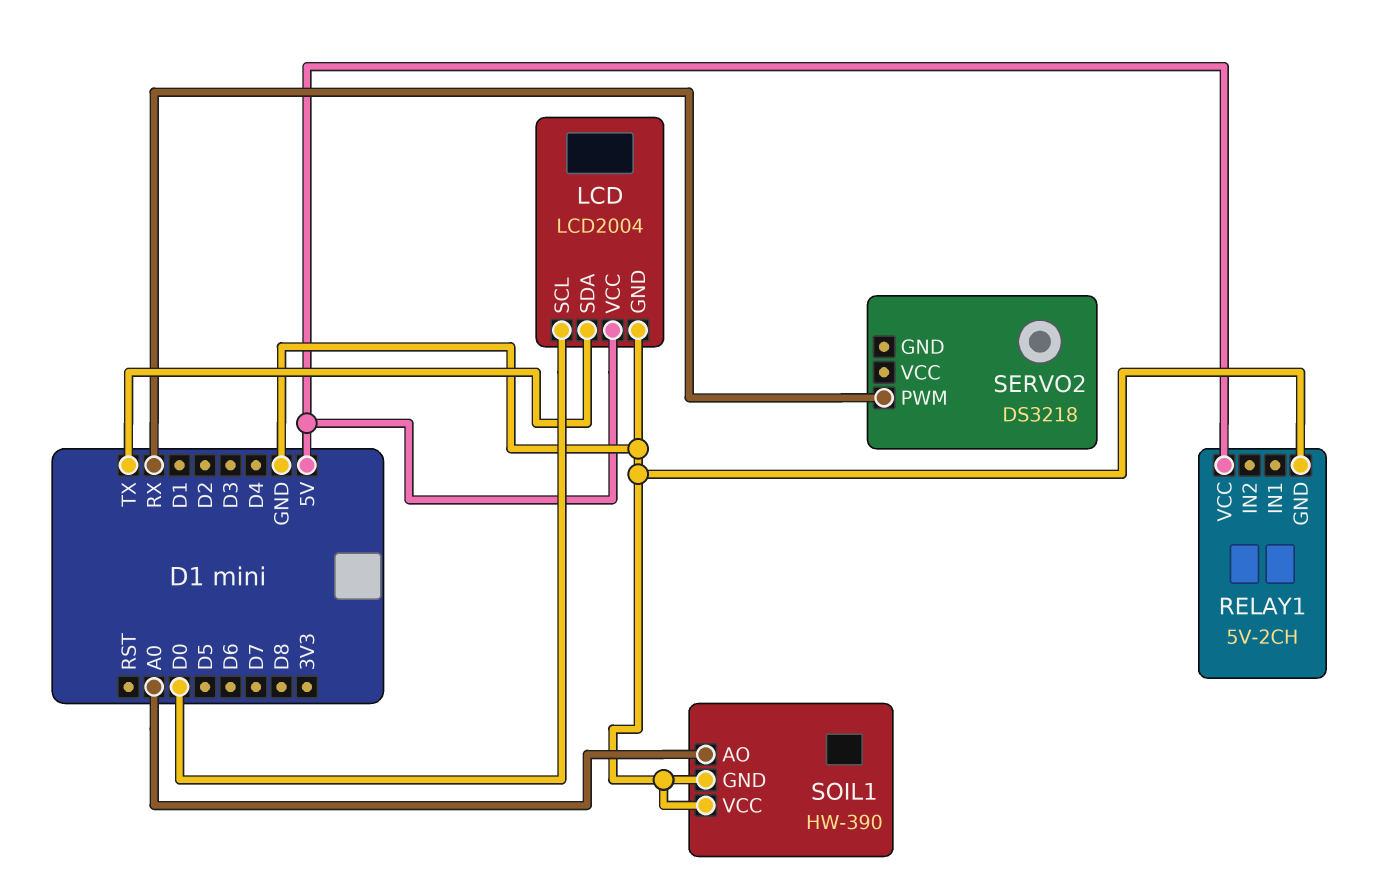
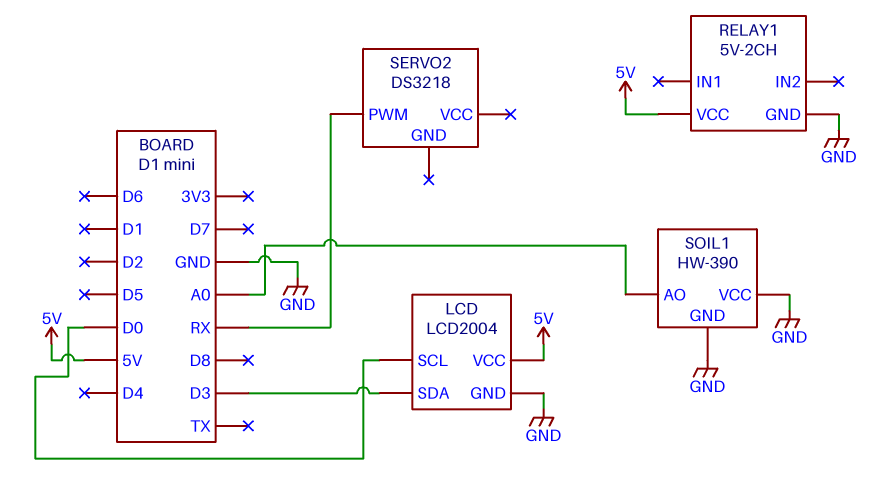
LCD pin SDA: TX -> D3

